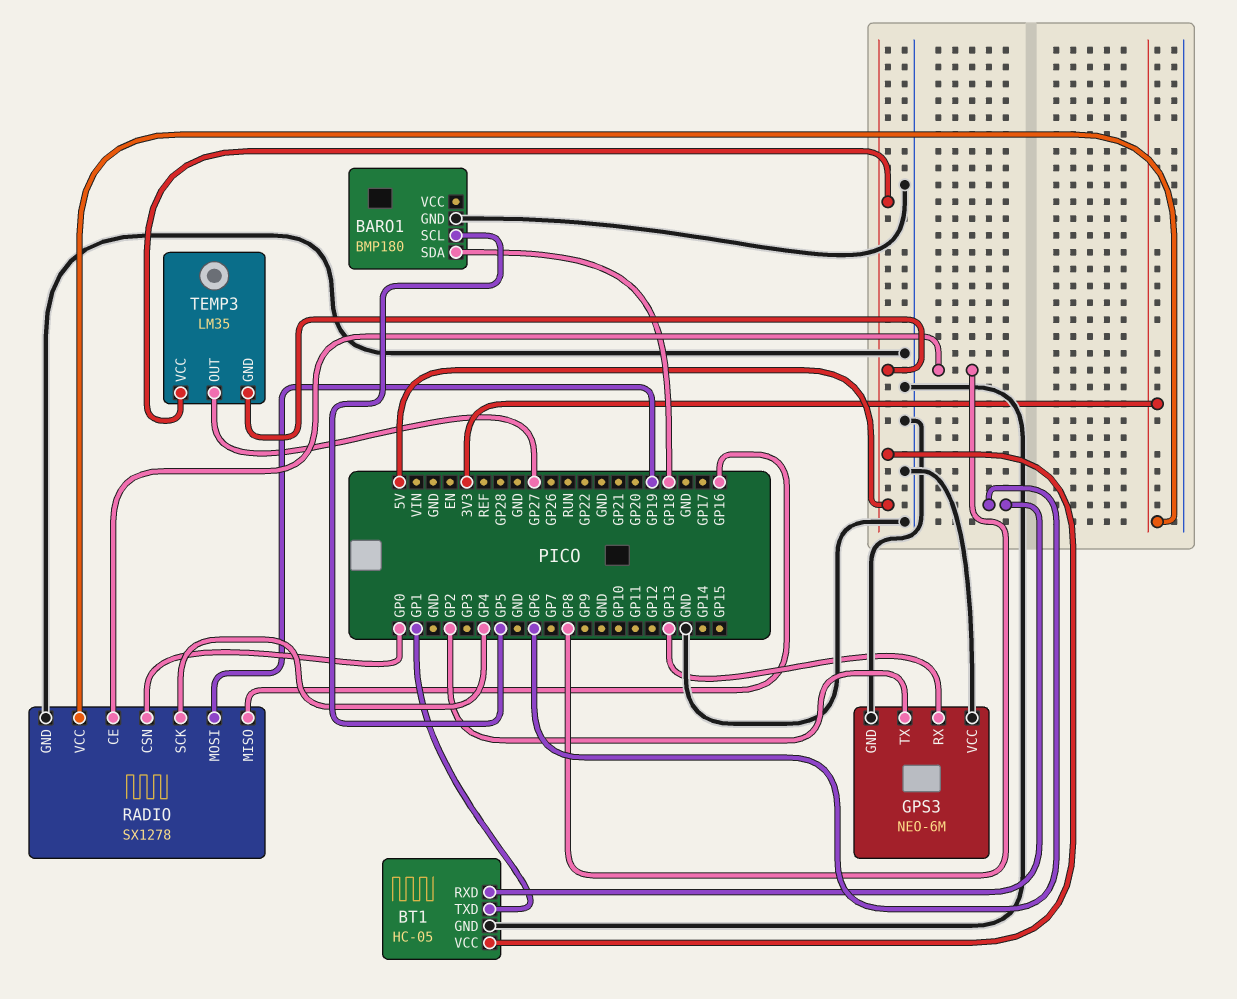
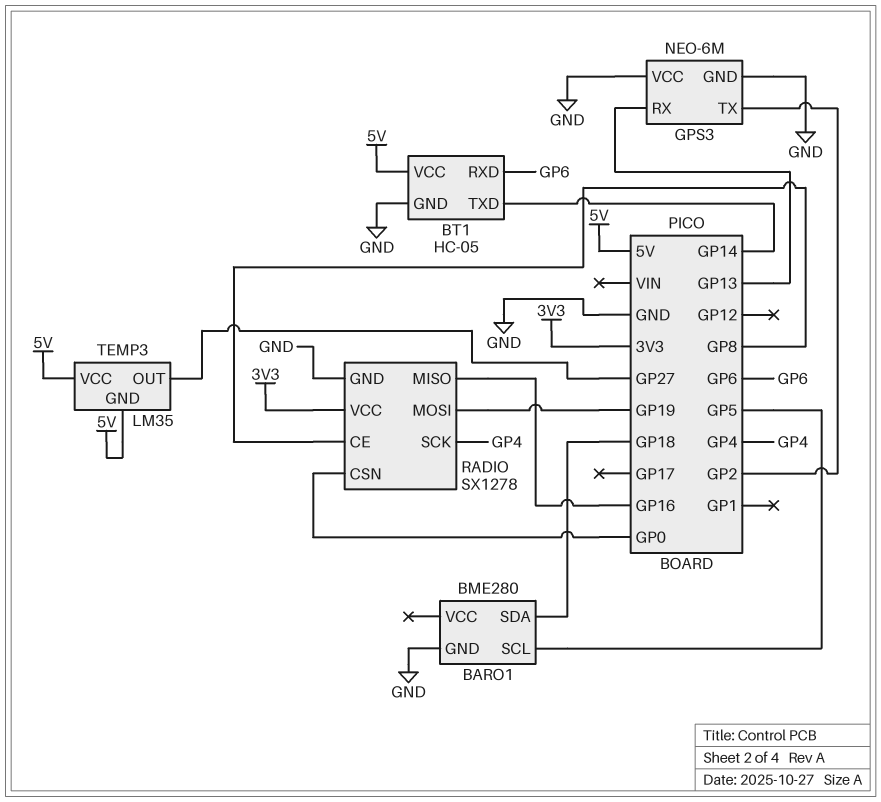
BARO1: BMP180 -> BME280
BT1 pin TXD: GP1 -> GP14

